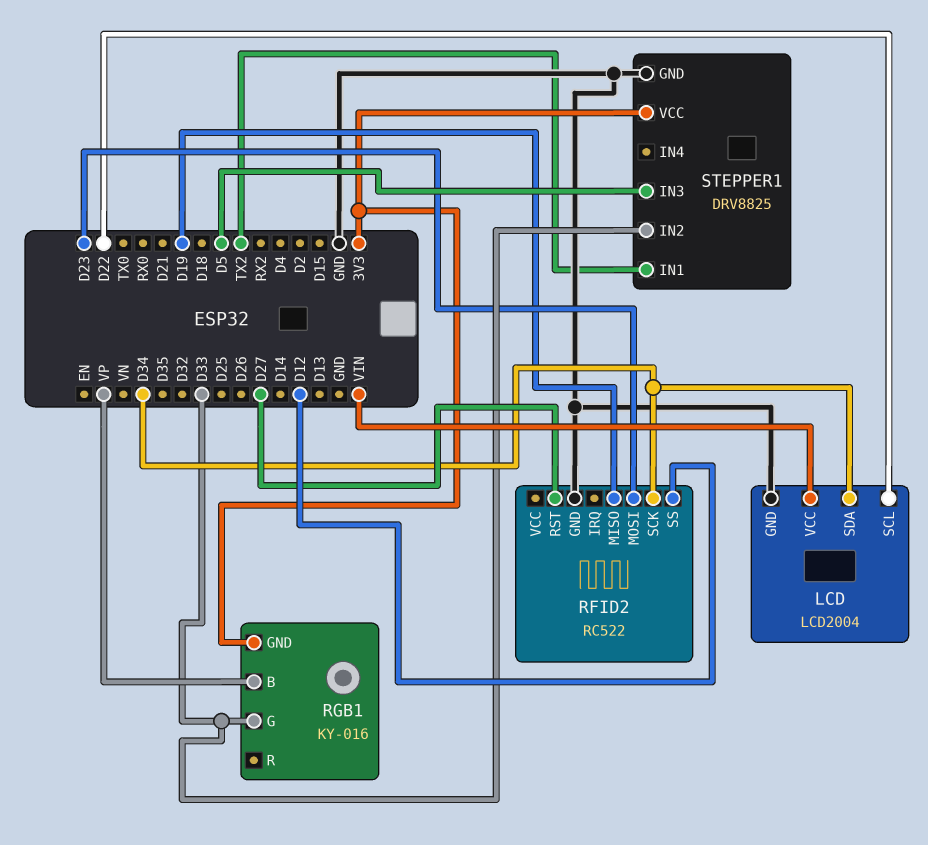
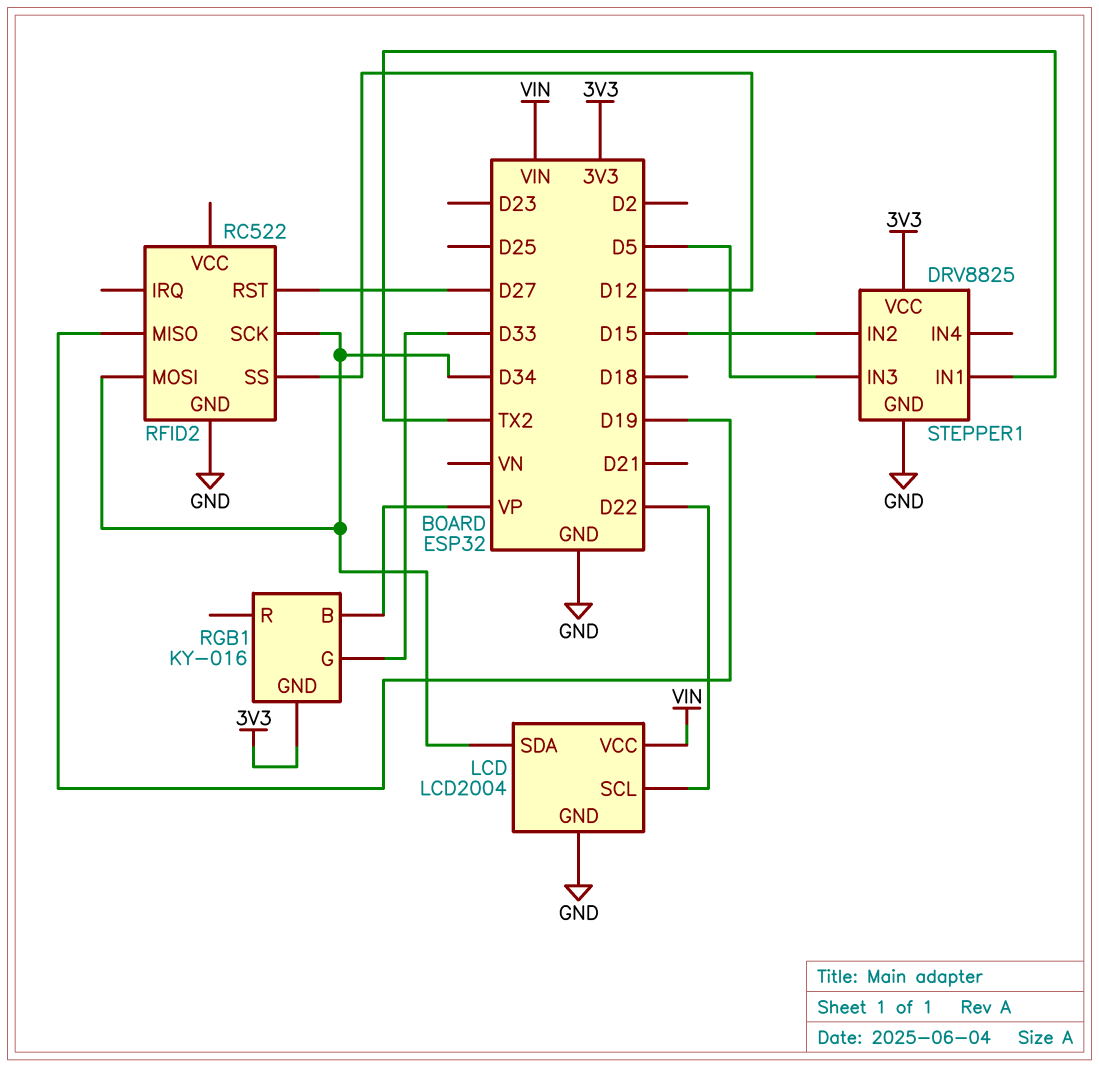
RFID2 pin MOSI: D23 -> D34
STEPPER1 pin IN2: D33 -> D15

